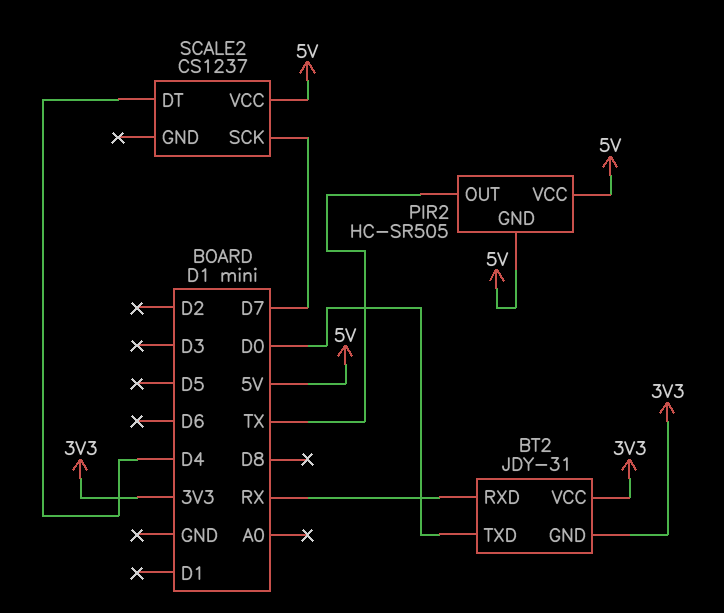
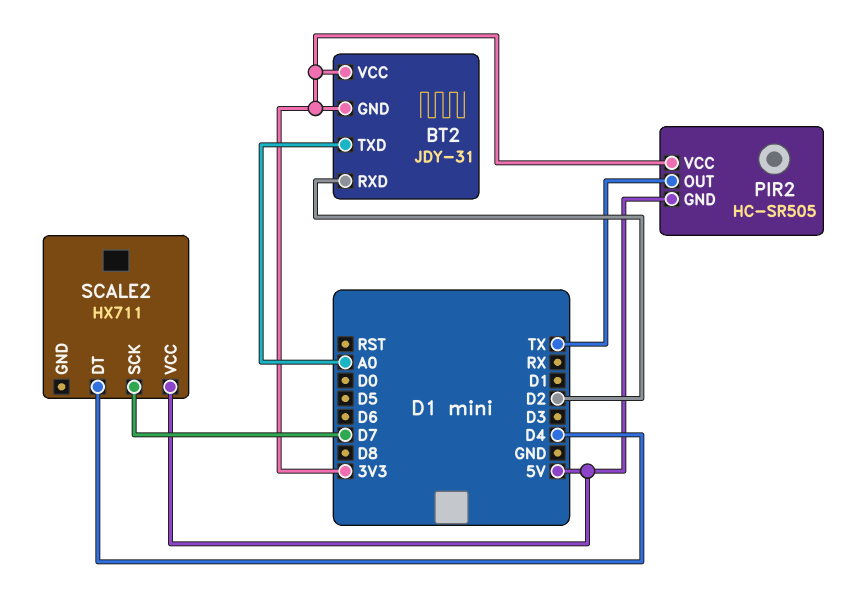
BT2 pin RXD: RX -> D2
BT2 pin TXD: D0 -> A0
PIR2 pin VCC: 5V -> 3V3
SCALE2: CS1237 -> HX711

